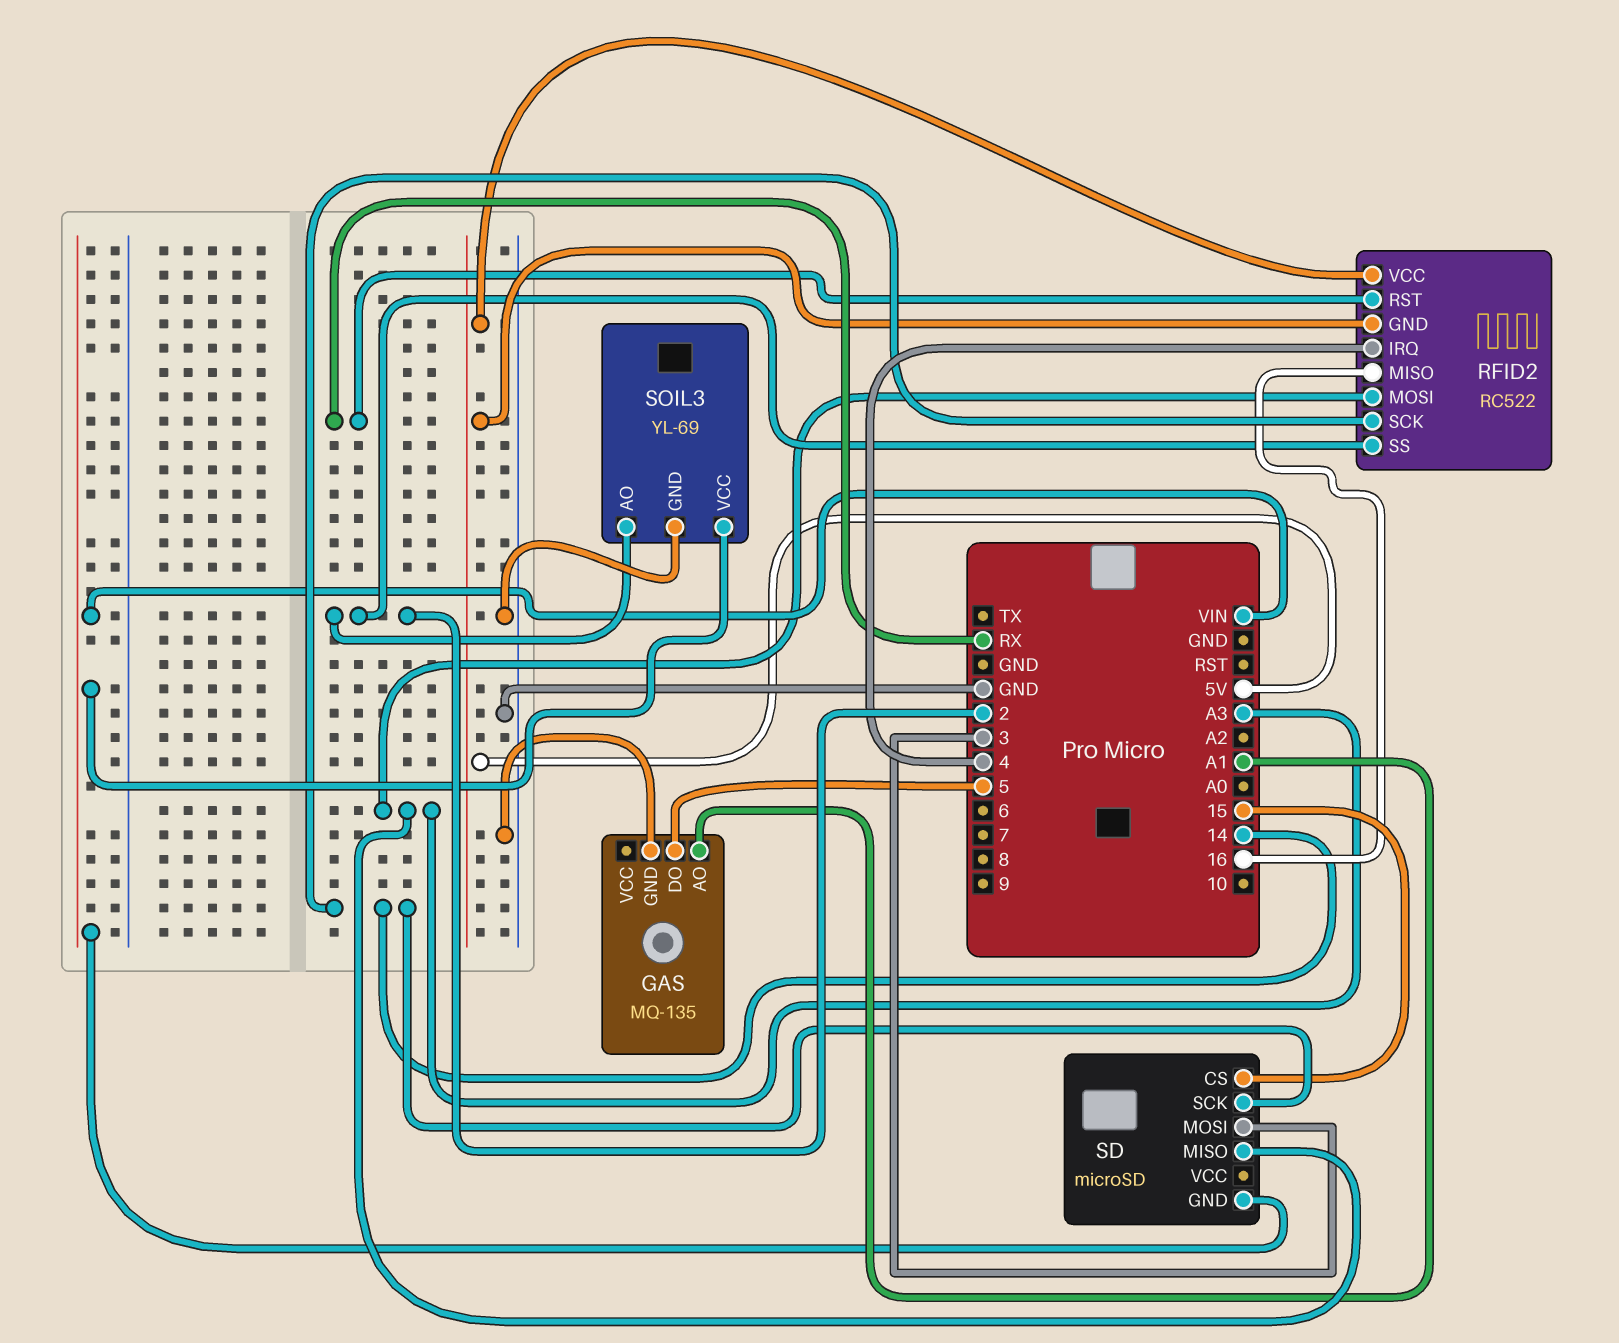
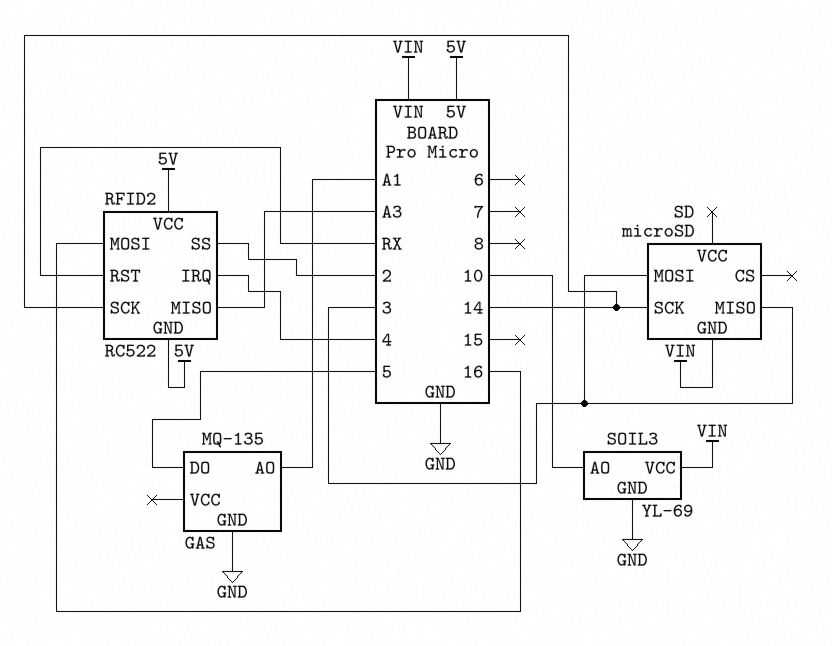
RFID2 pin MISO: 16 -> A3
RFID2 pin MOSI: A3 -> 16
SD pin CS: 15 -> none
SD pin MISO: A3 -> 3
SOIL3 pin AO: 2 -> 10

